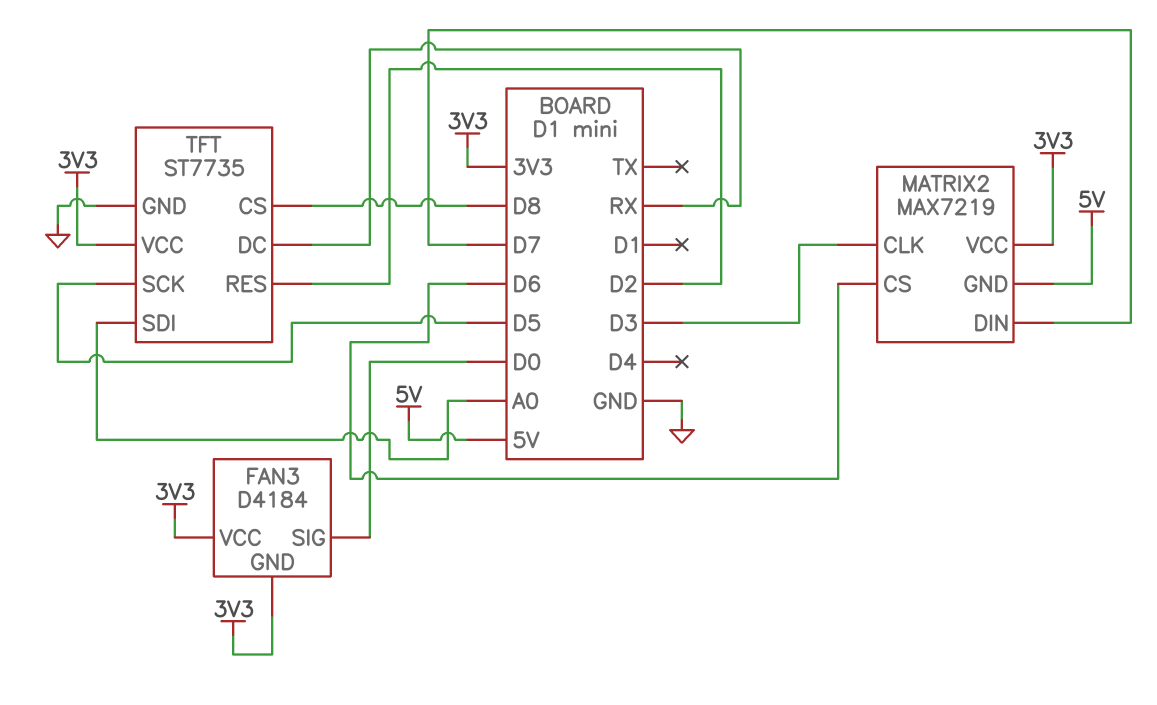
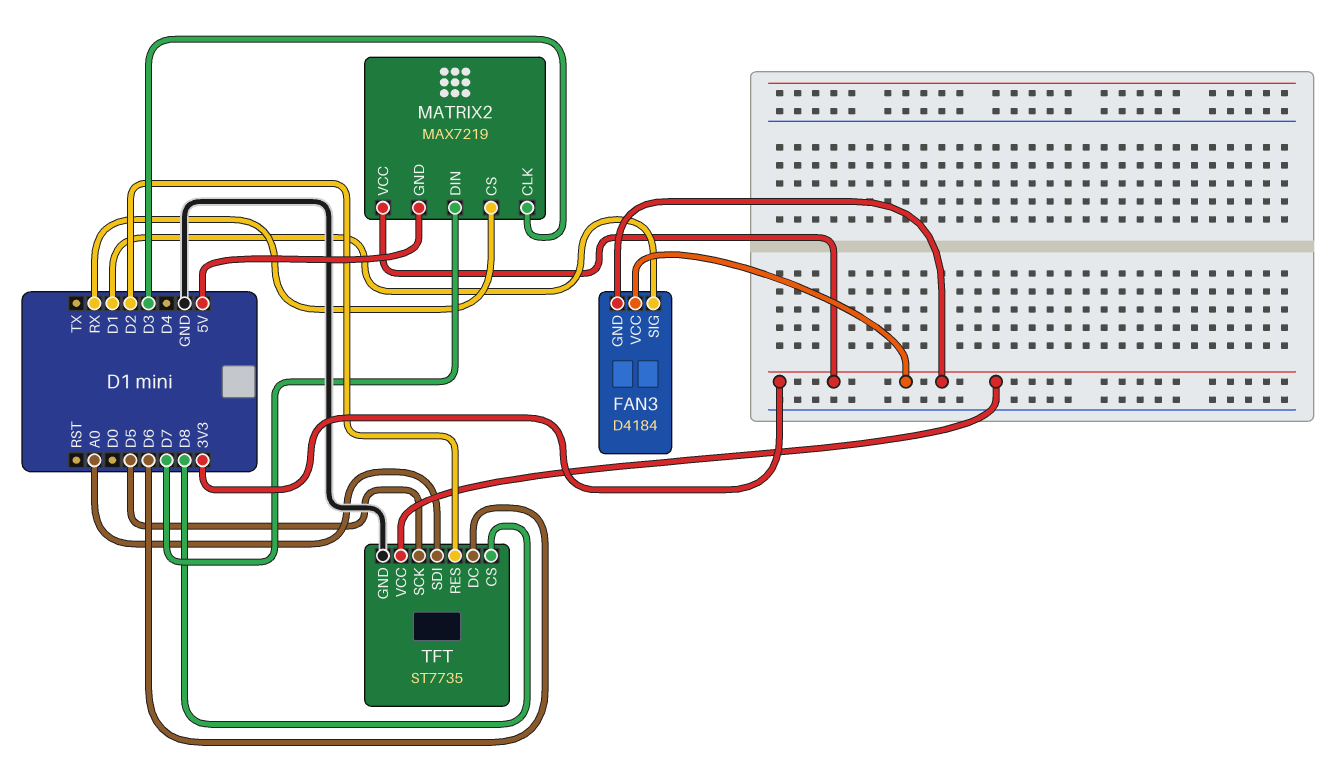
FAN3 pin SIG: D0 -> D1
MATRIX2 pin CS: D6 -> RX
TFT pin DC: RX -> D6

